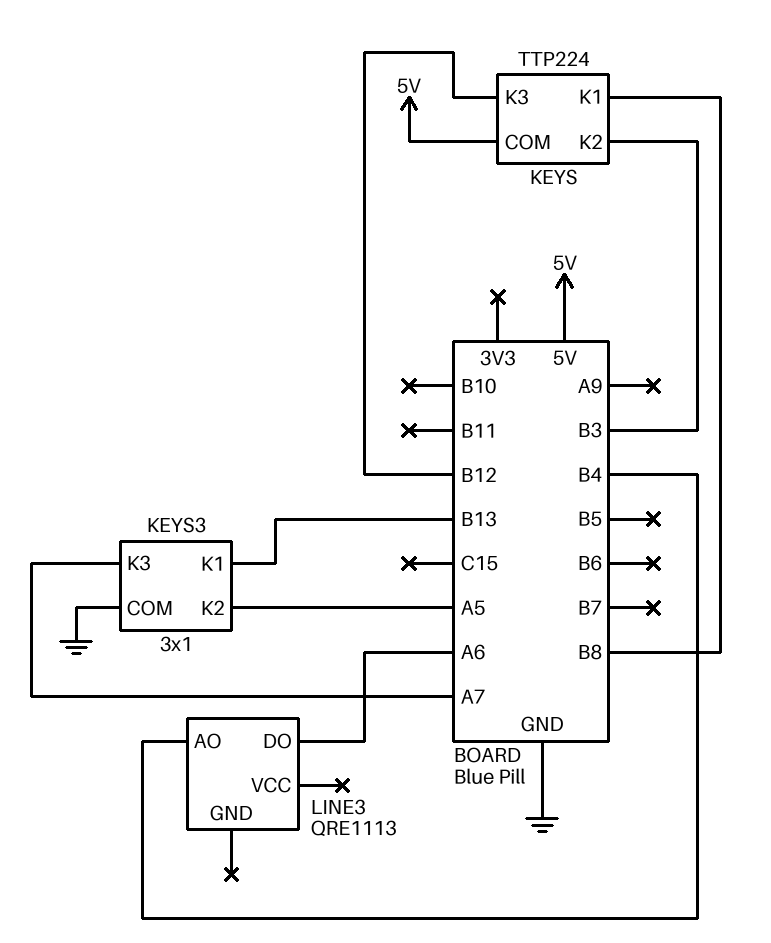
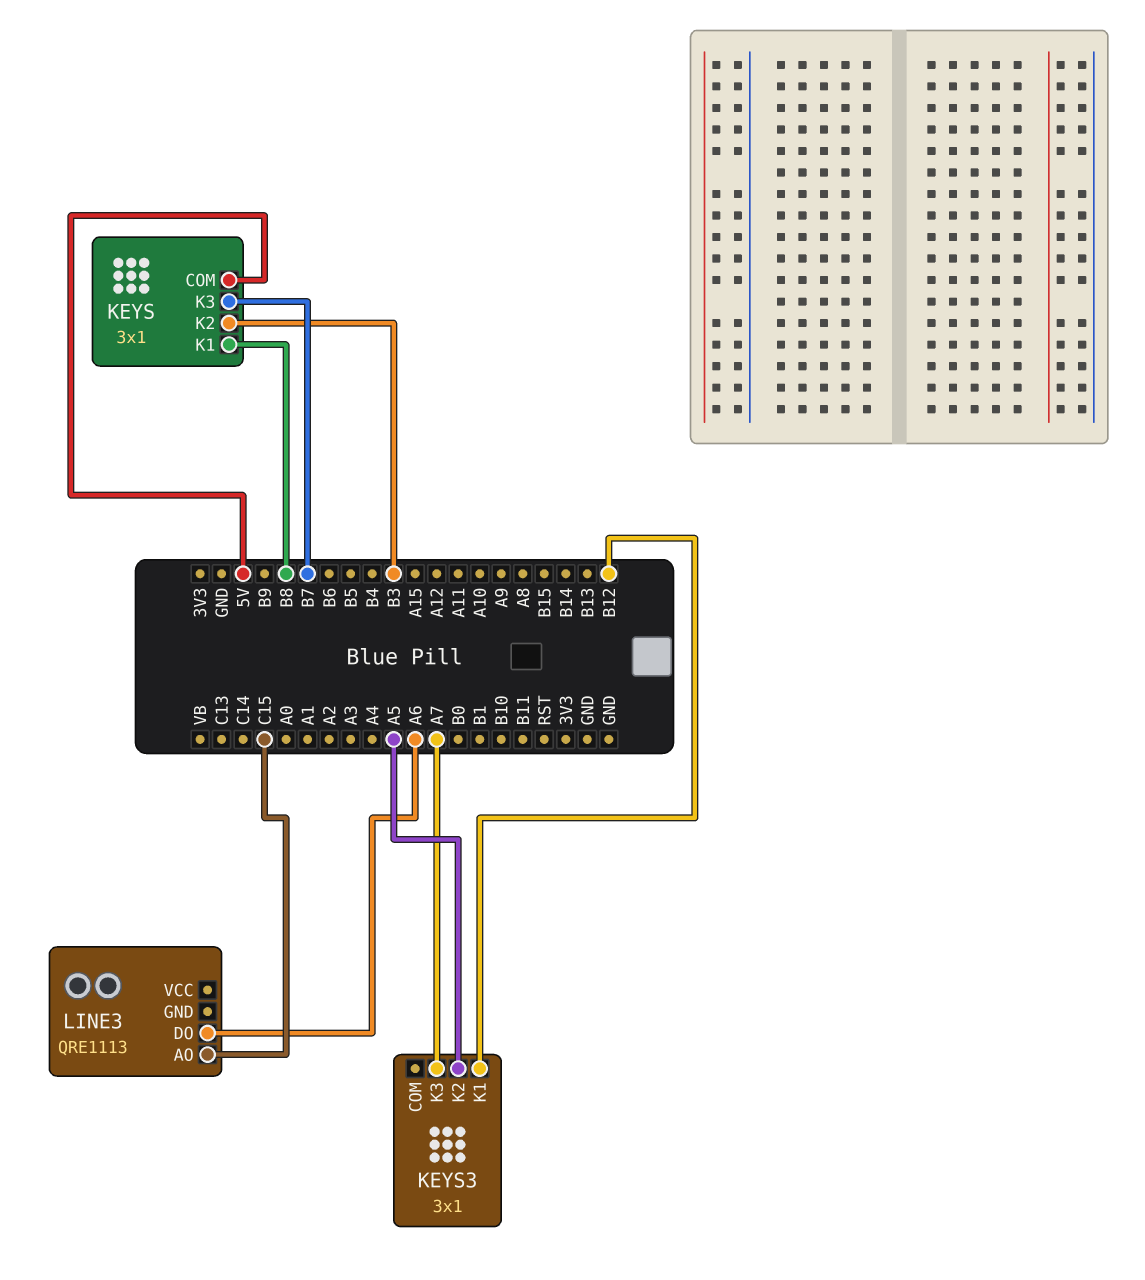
KEYS: TTP224 -> 3x1
KEYS pin K3: B12 -> B7
KEYS3 pin COM: GND -> none
KEYS3 pin K1: B13 -> B12
LINE3 pin AO: B4 -> C15

